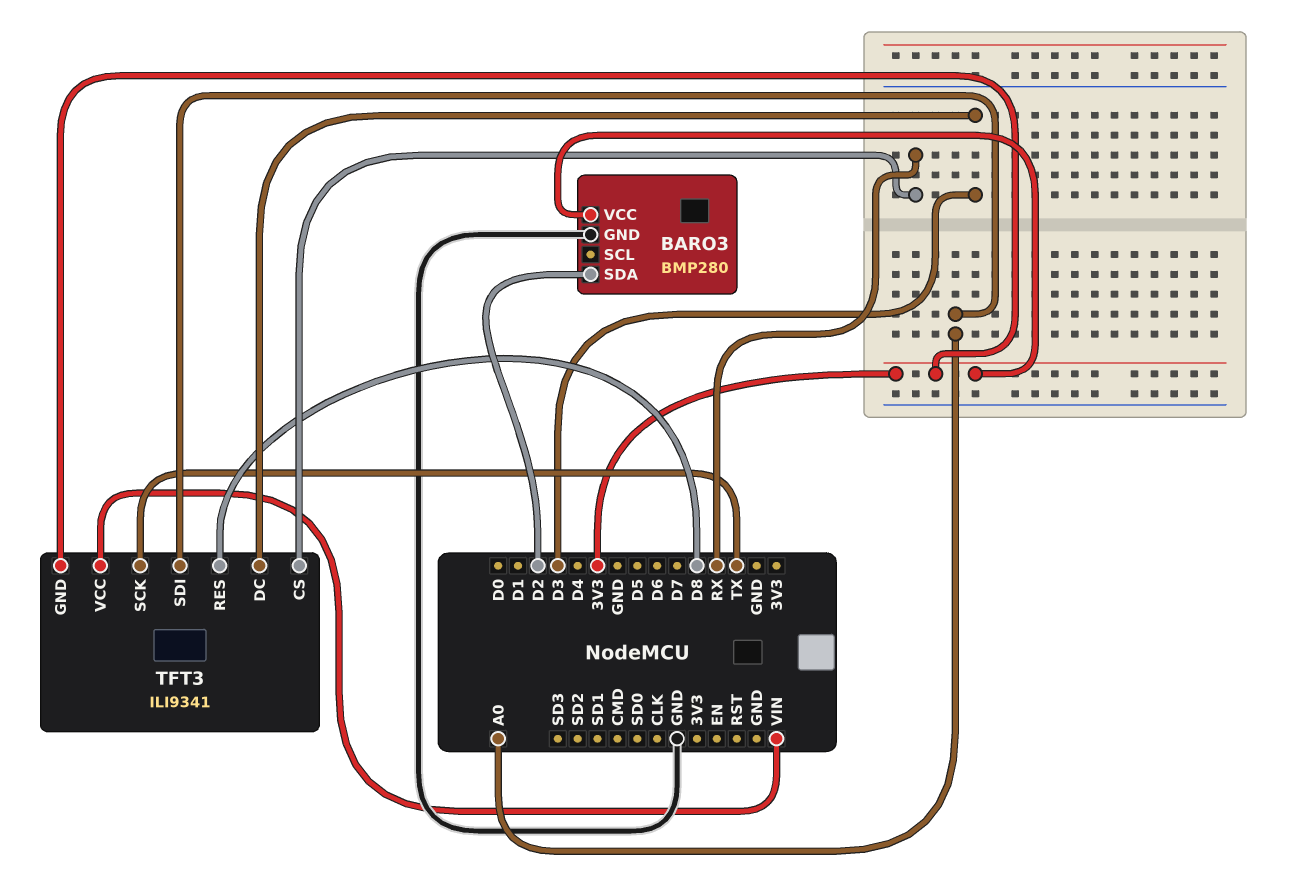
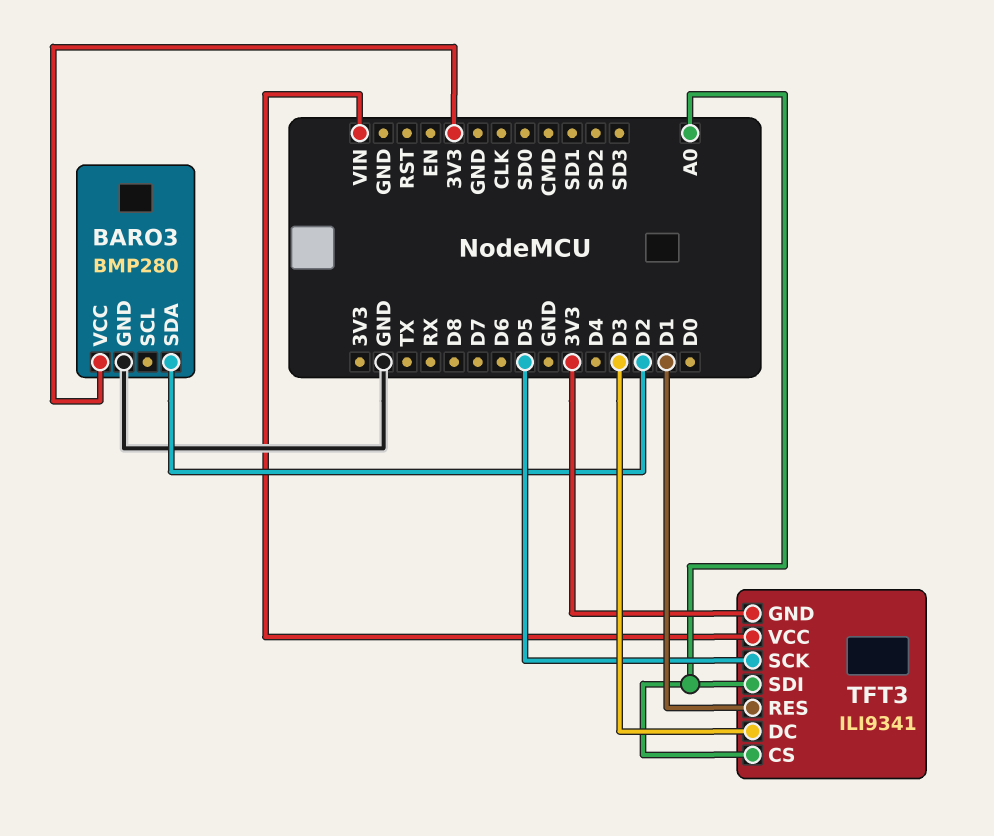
TFT3 pin CS: RX -> A0
TFT3 pin RES: D8 -> D1
TFT3 pin SCK: TX -> D5

